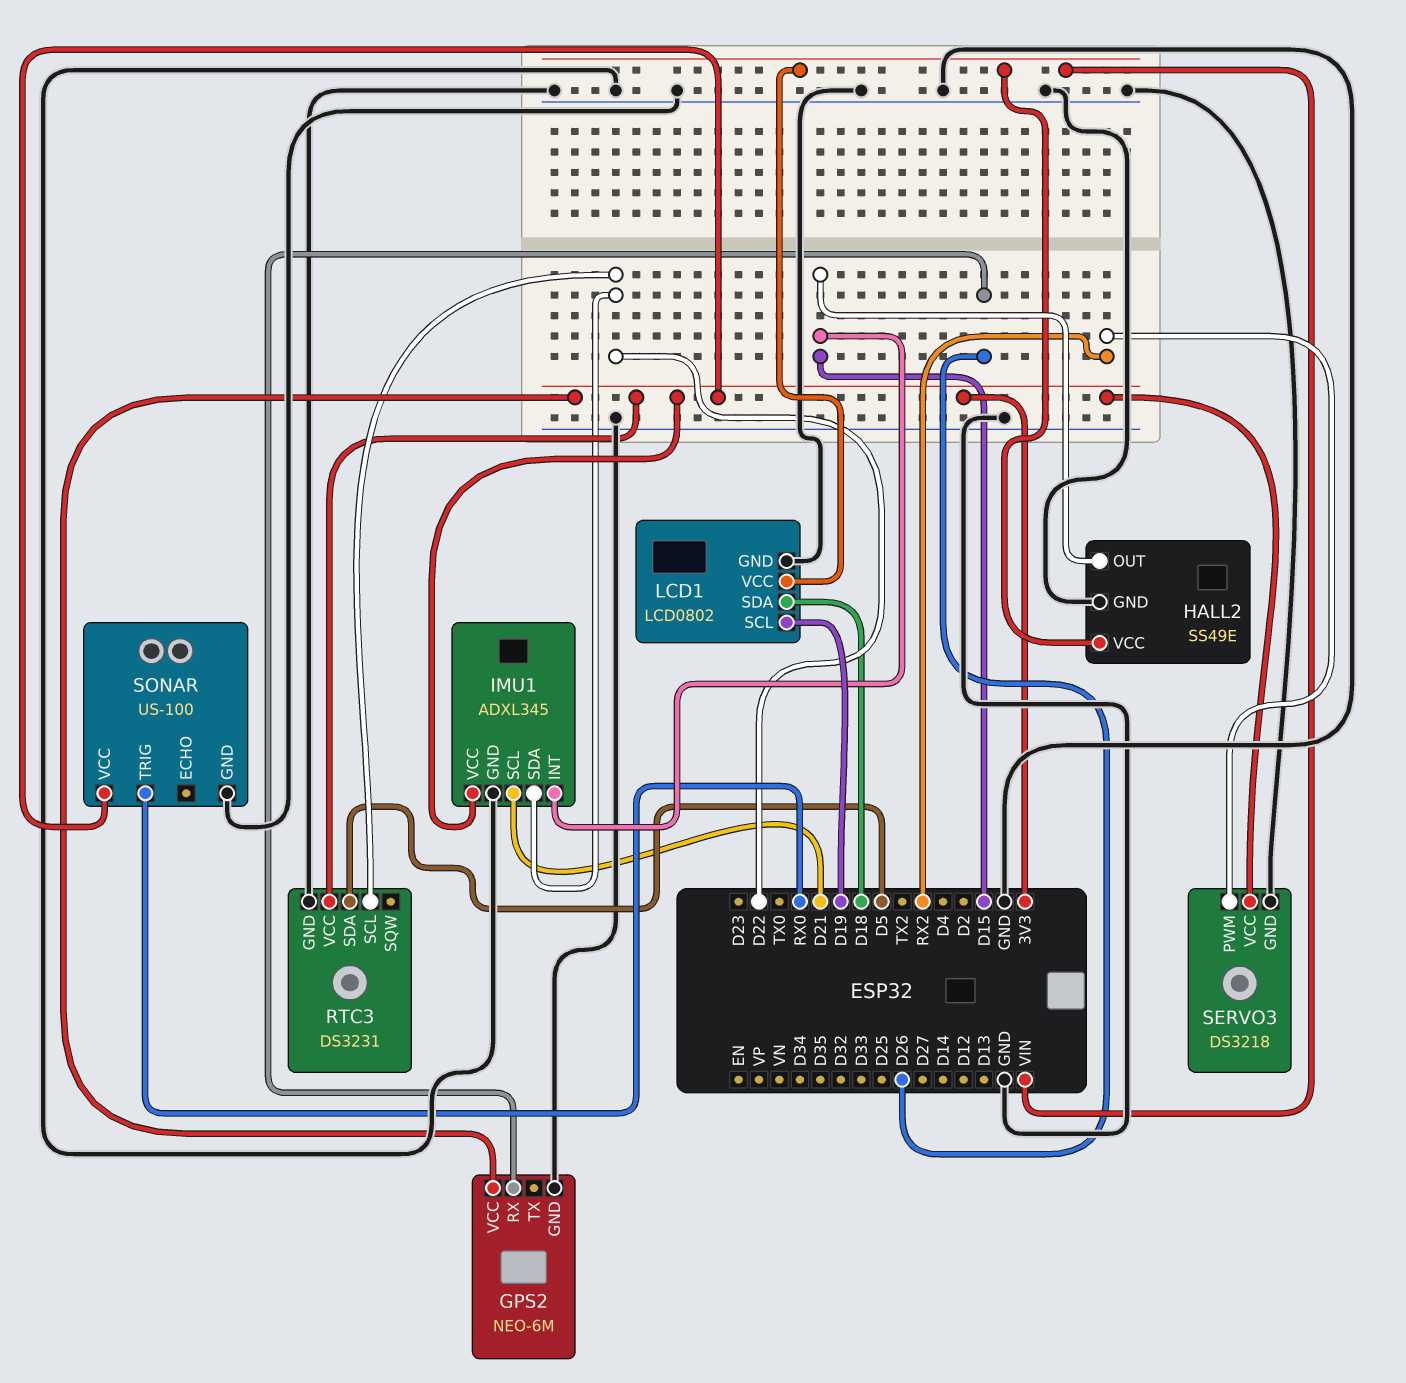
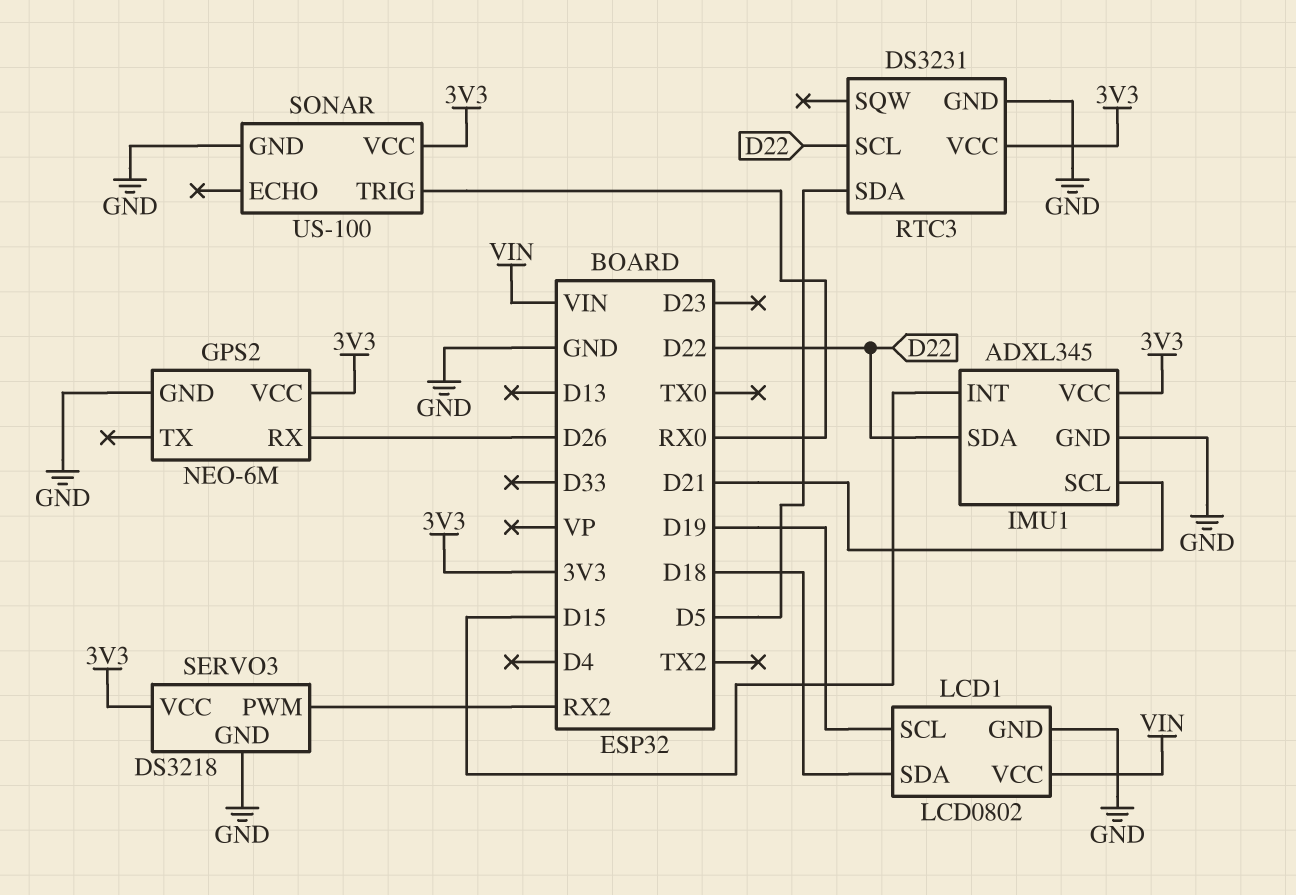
HALL2: SS49E -> none
HALL2 pin GND: GND -> none
HALL2 pin OUT: D15 -> none
HALL2 pin VCC: VIN -> none

